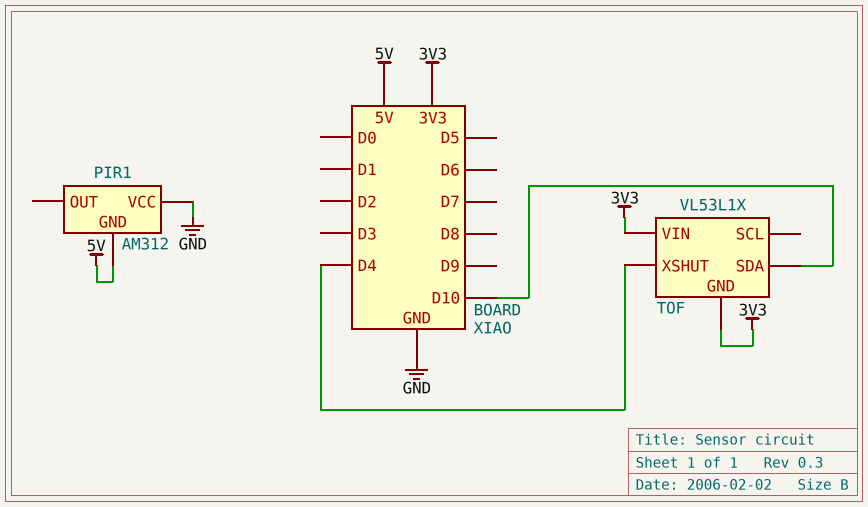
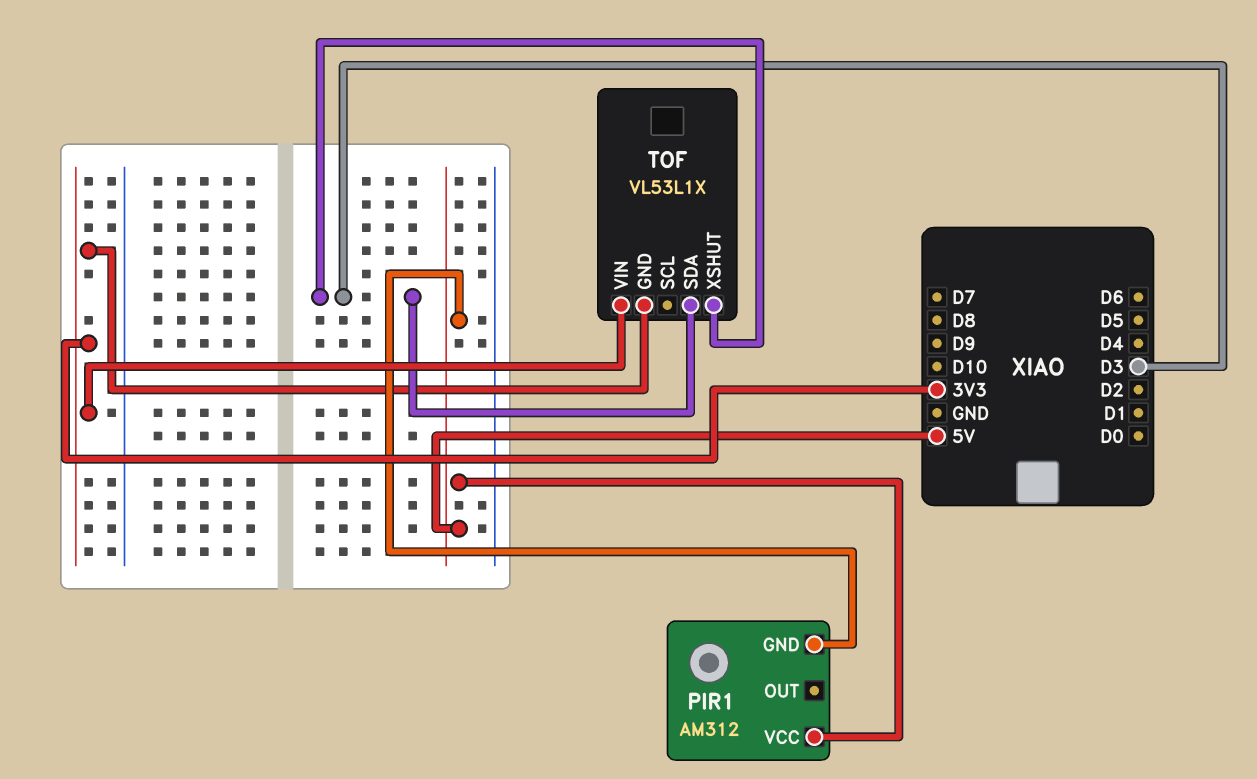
PIR1 pin VCC: GND -> 5V
TOF pin SDA: D10 -> D3
TOF pin XSHUT: D4 -> D3

